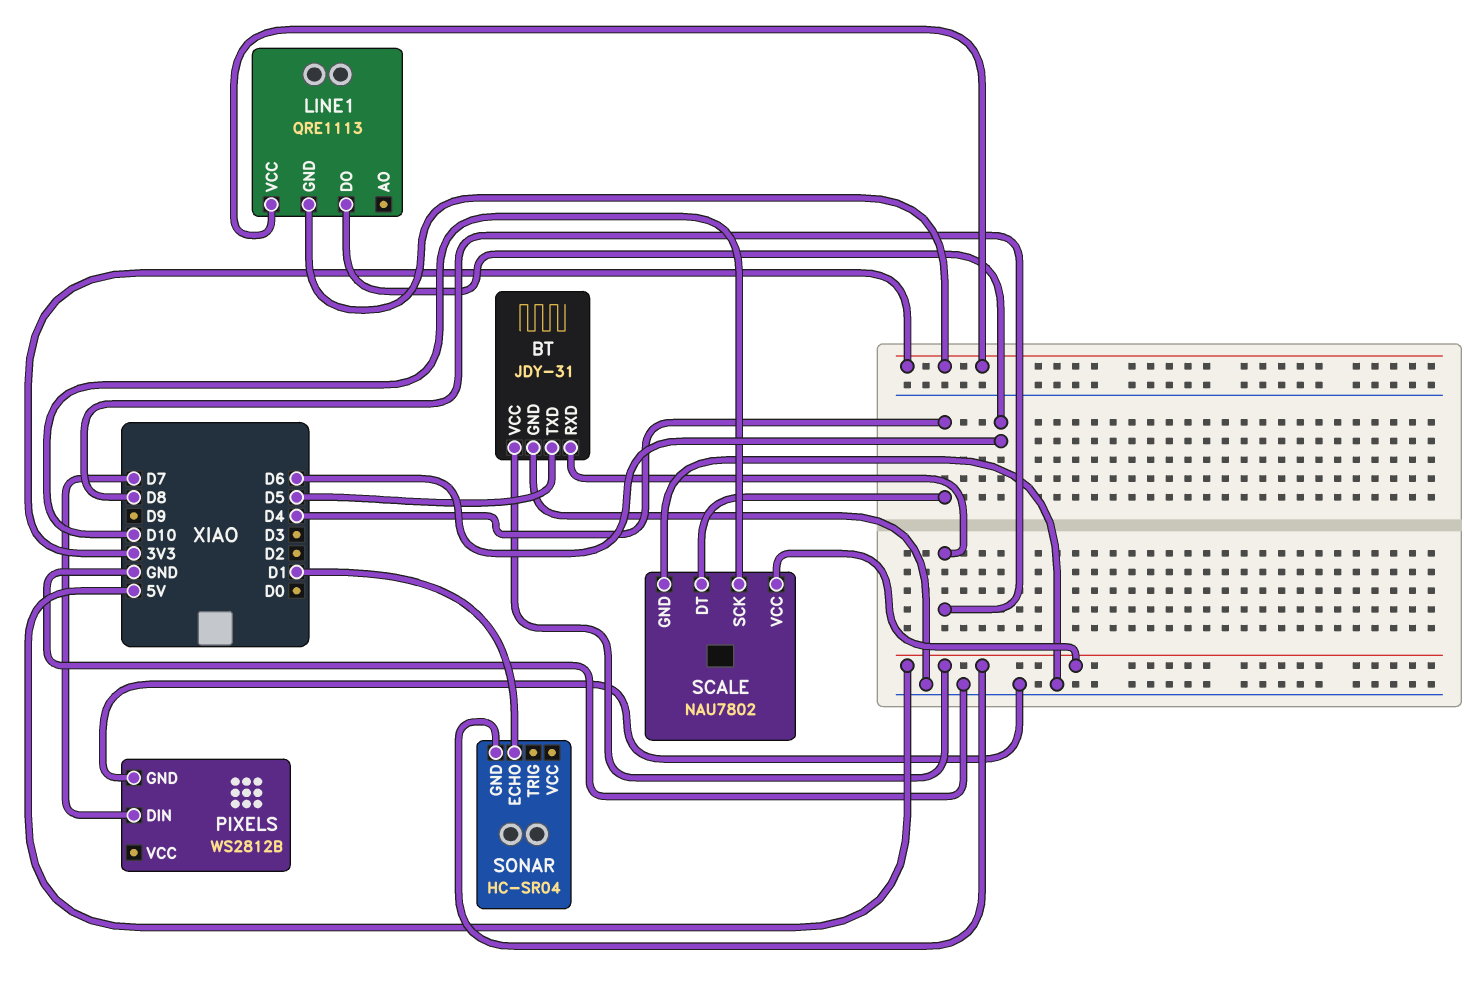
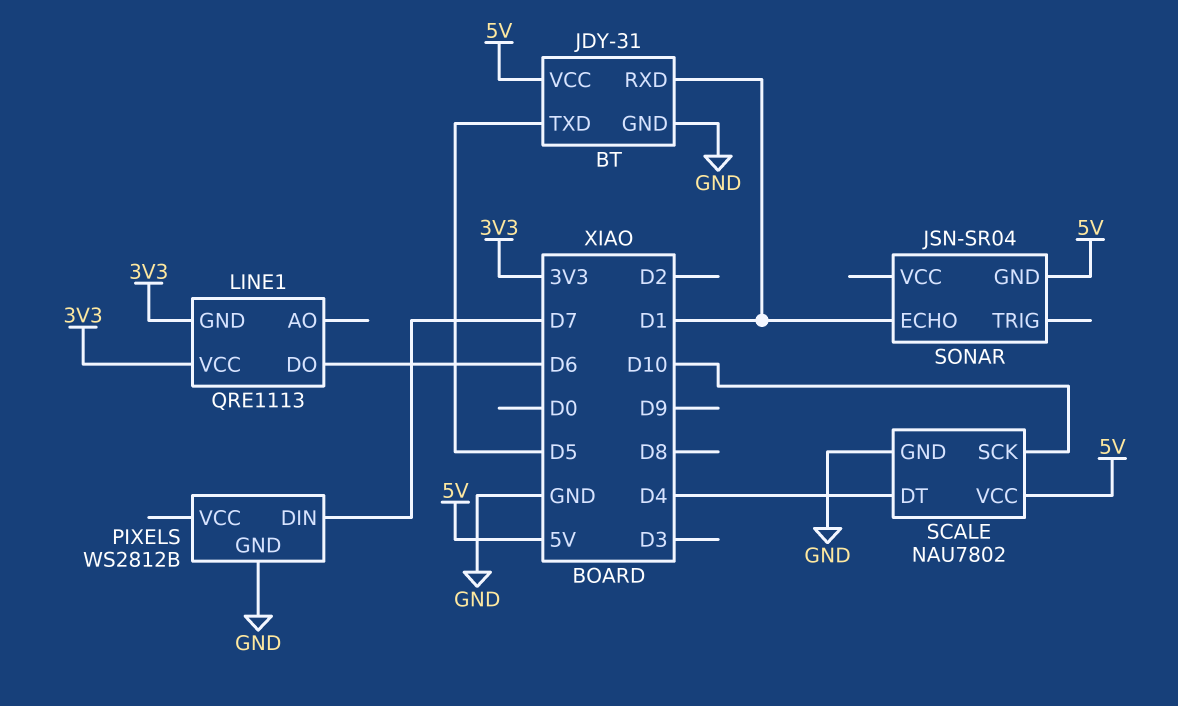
BT pin RXD: D8 -> D1
SONAR: HC-SR04 -> JSN-SR04

